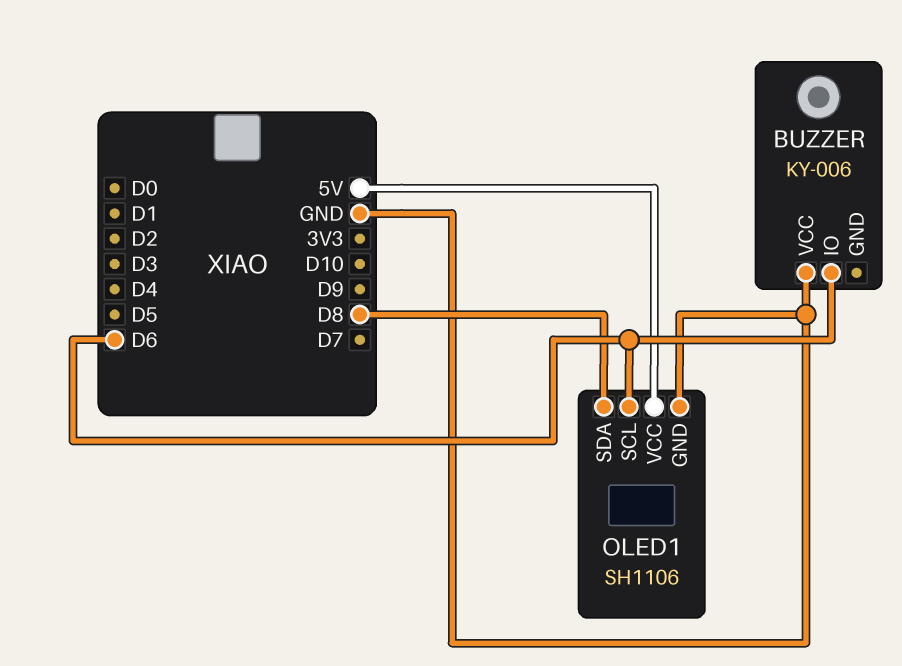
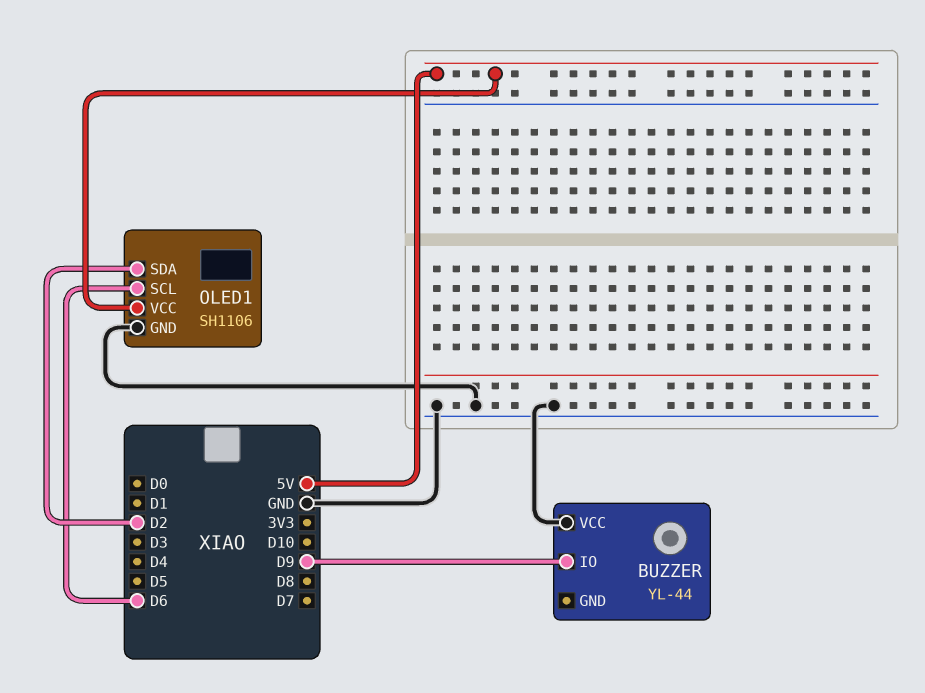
BUZZER: KY-006 -> YL-44
BUZZER pin IO: D6 -> D9
OLED1 pin SDA: D8 -> D2

